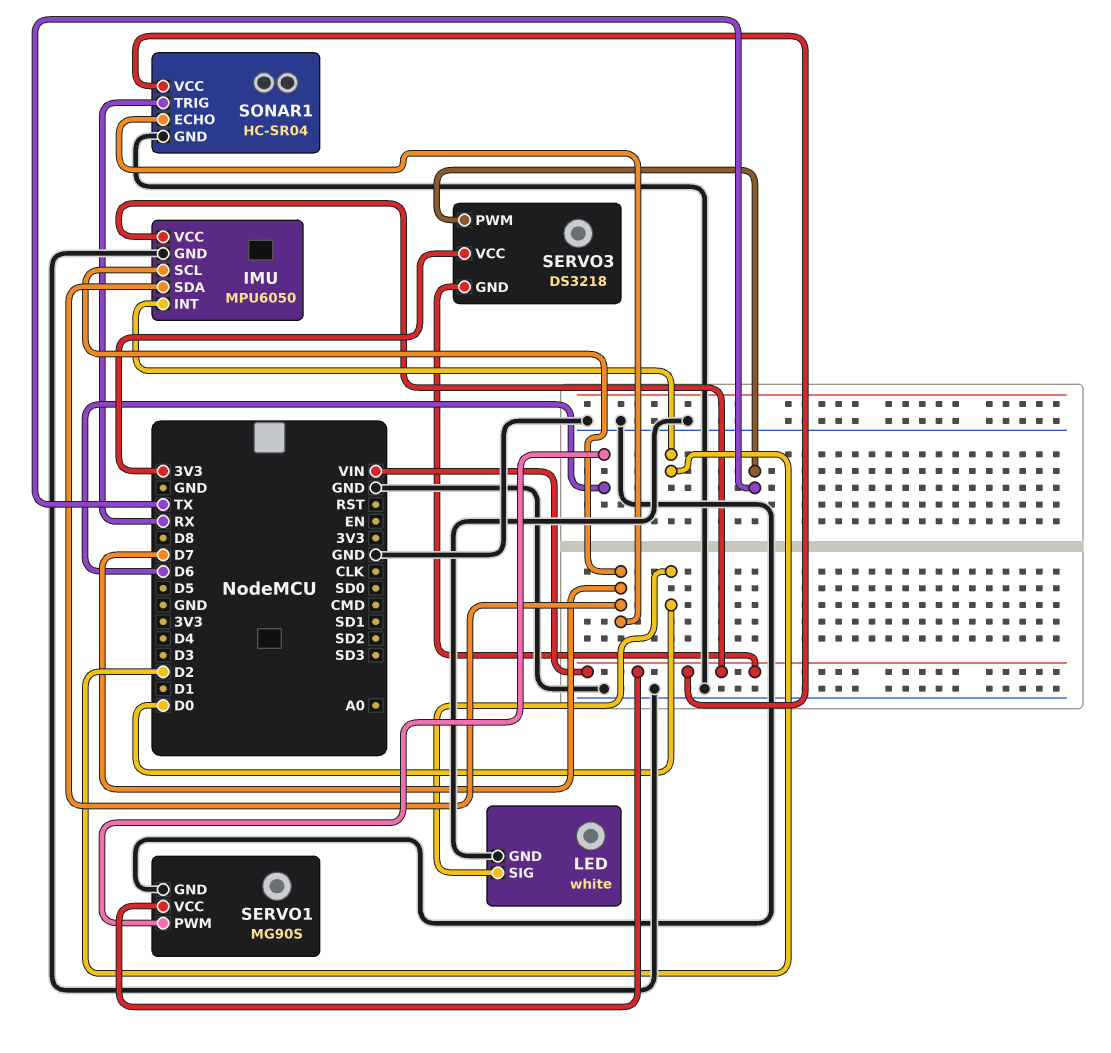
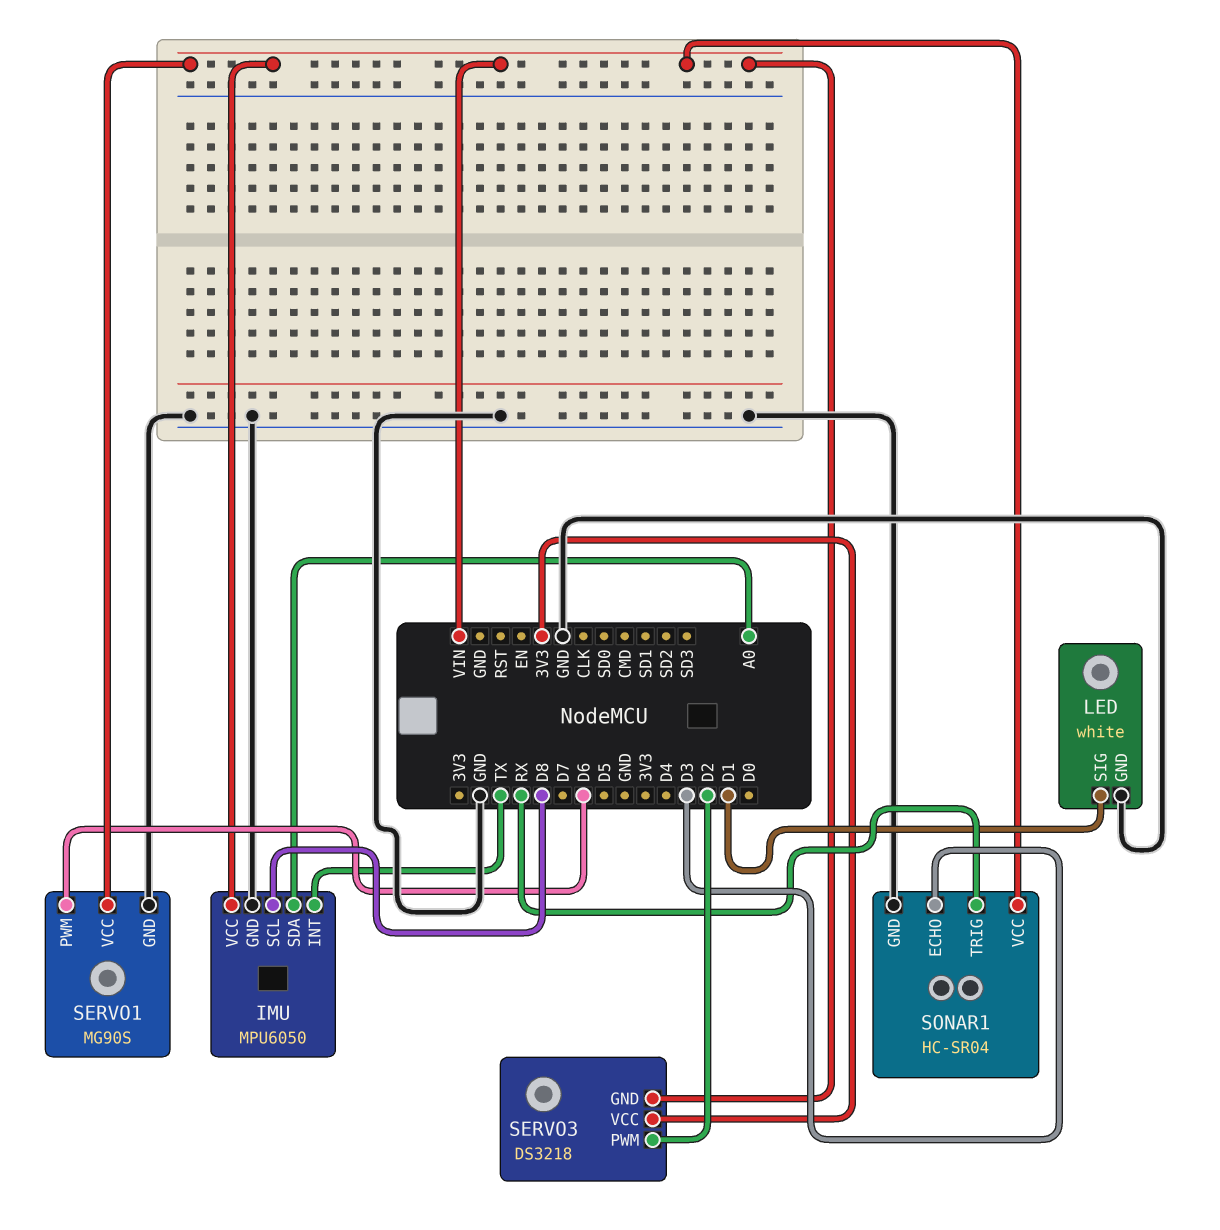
IMU pin INT: D2 -> TX
IMU pin SCL: D7 -> D8
IMU pin SDA: D7 -> A0
LED pin SIG: D0 -> D1
SERVO3 pin PWM: TX -> D2
SONAR1 pin ECHO: D7 -> D3

